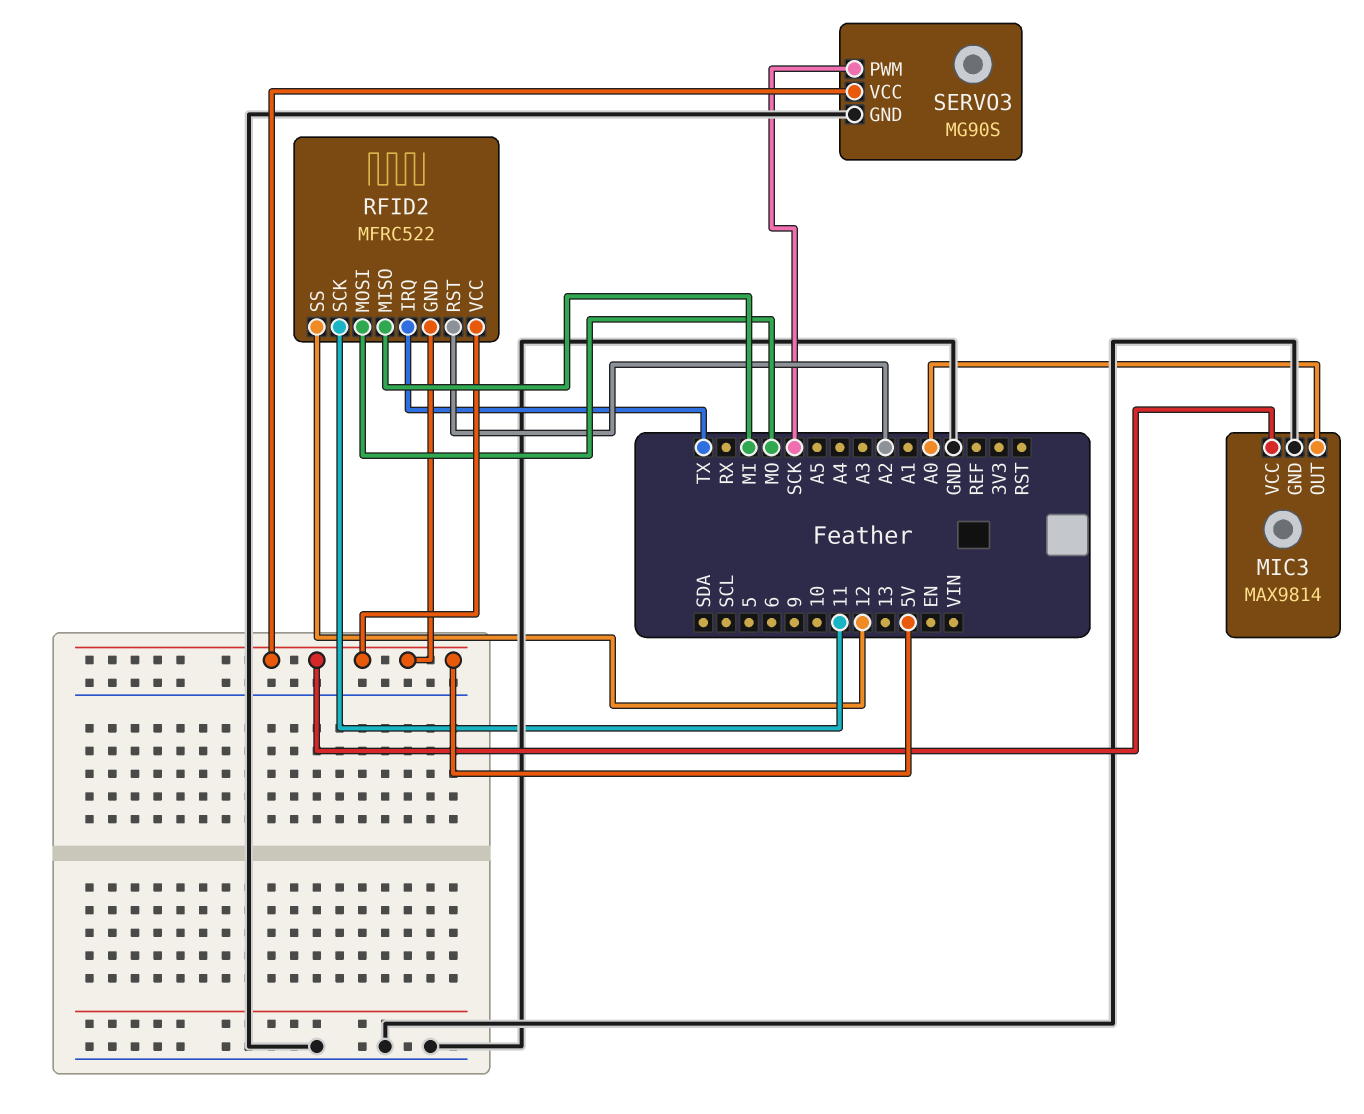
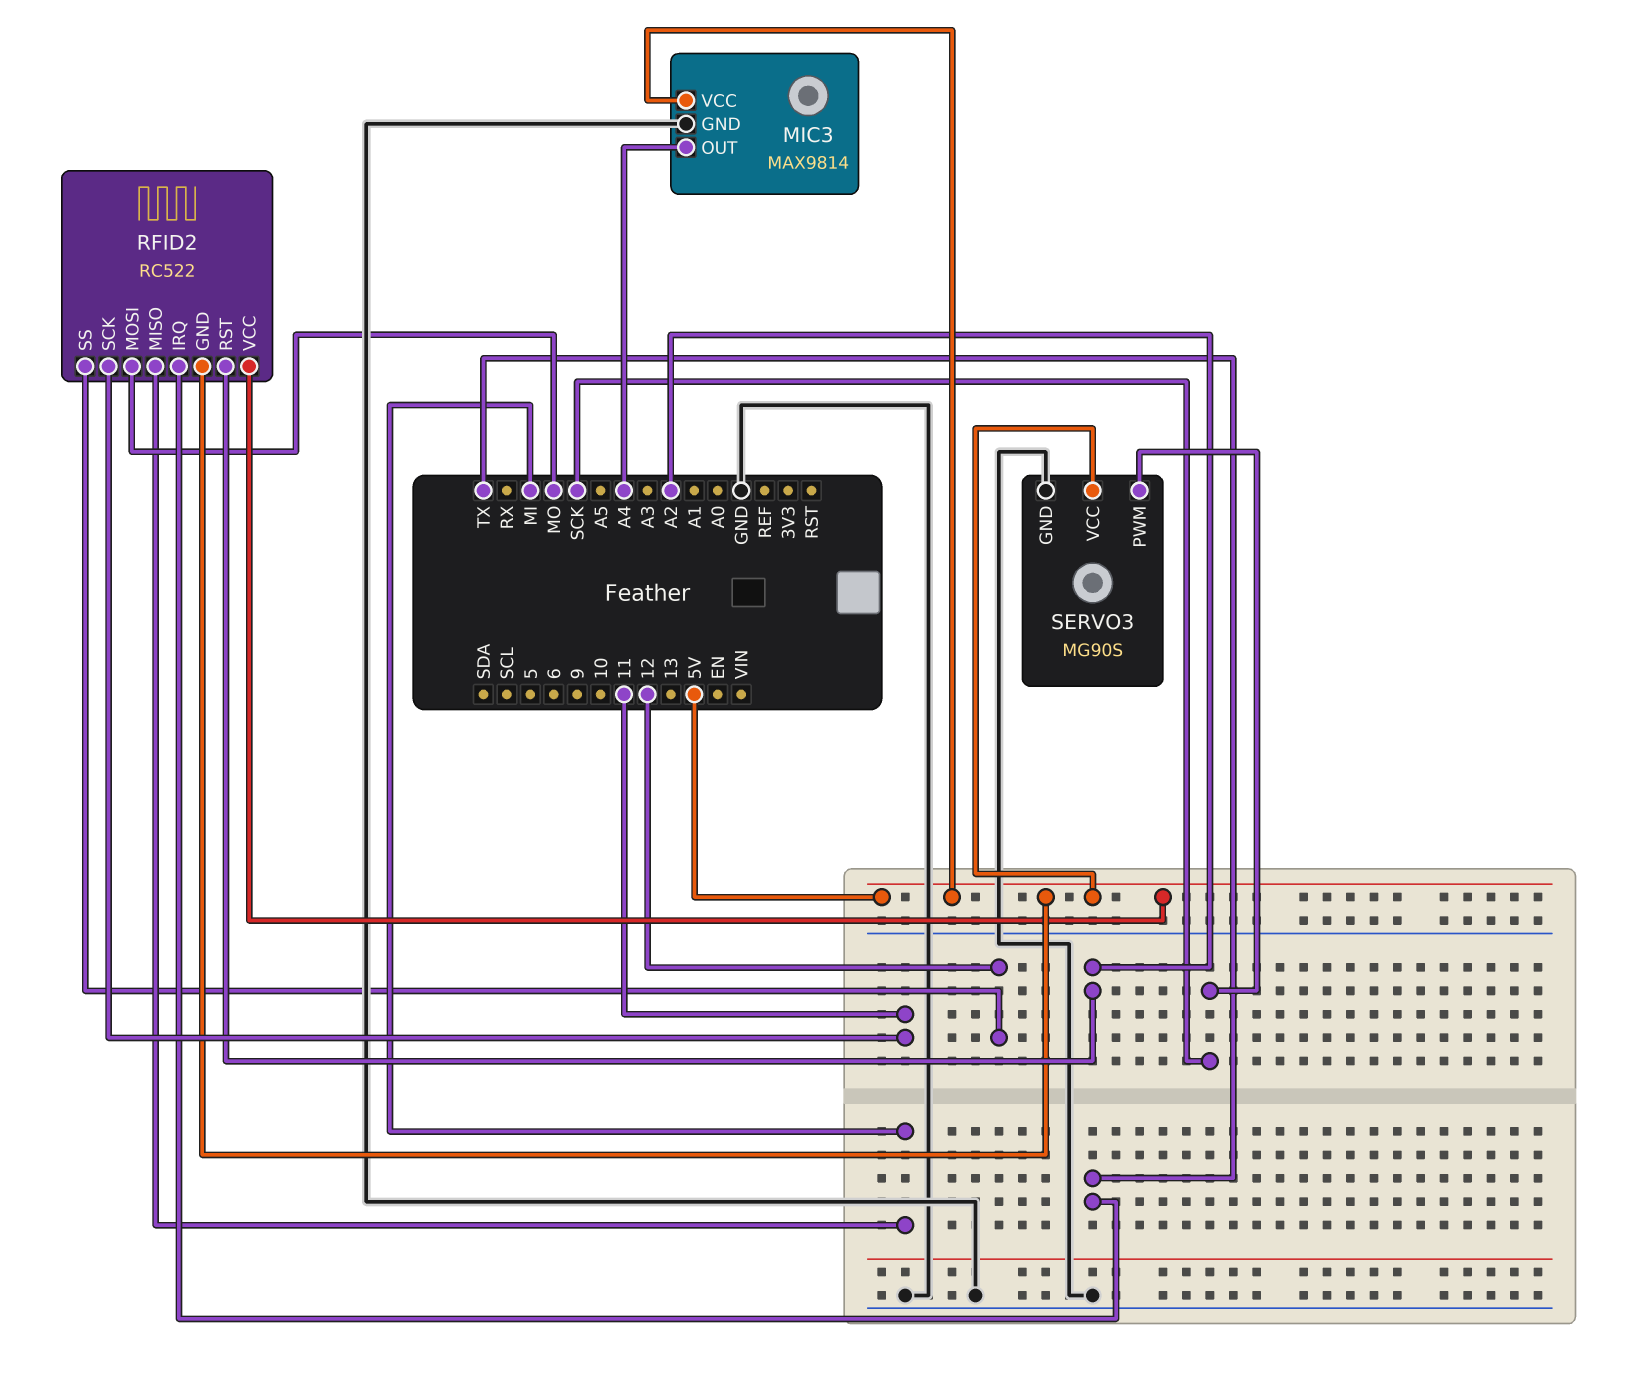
MIC3 pin OUT: A0 -> A4
RFID2: MFRC522 -> RC522

